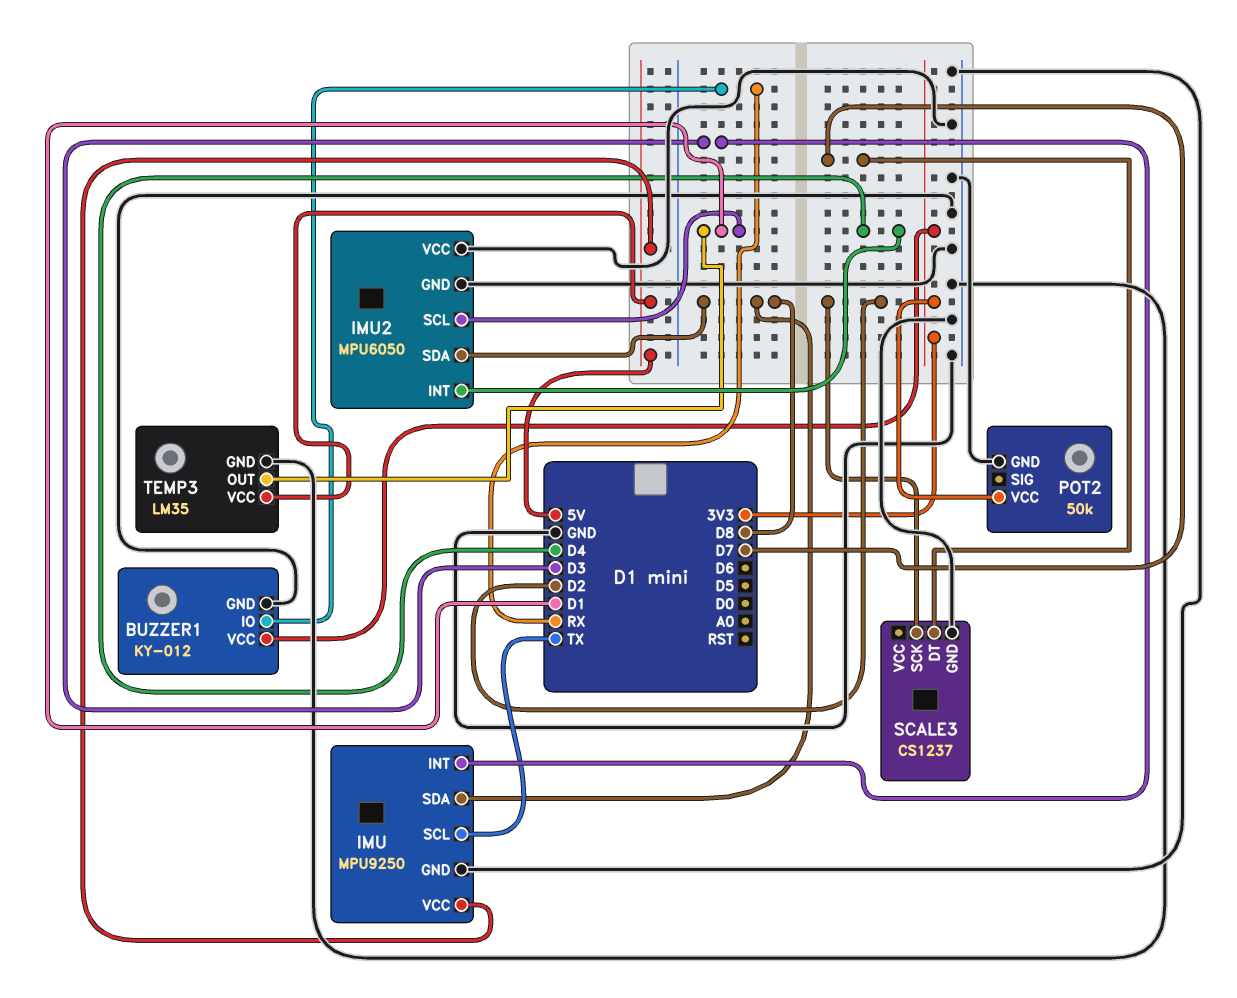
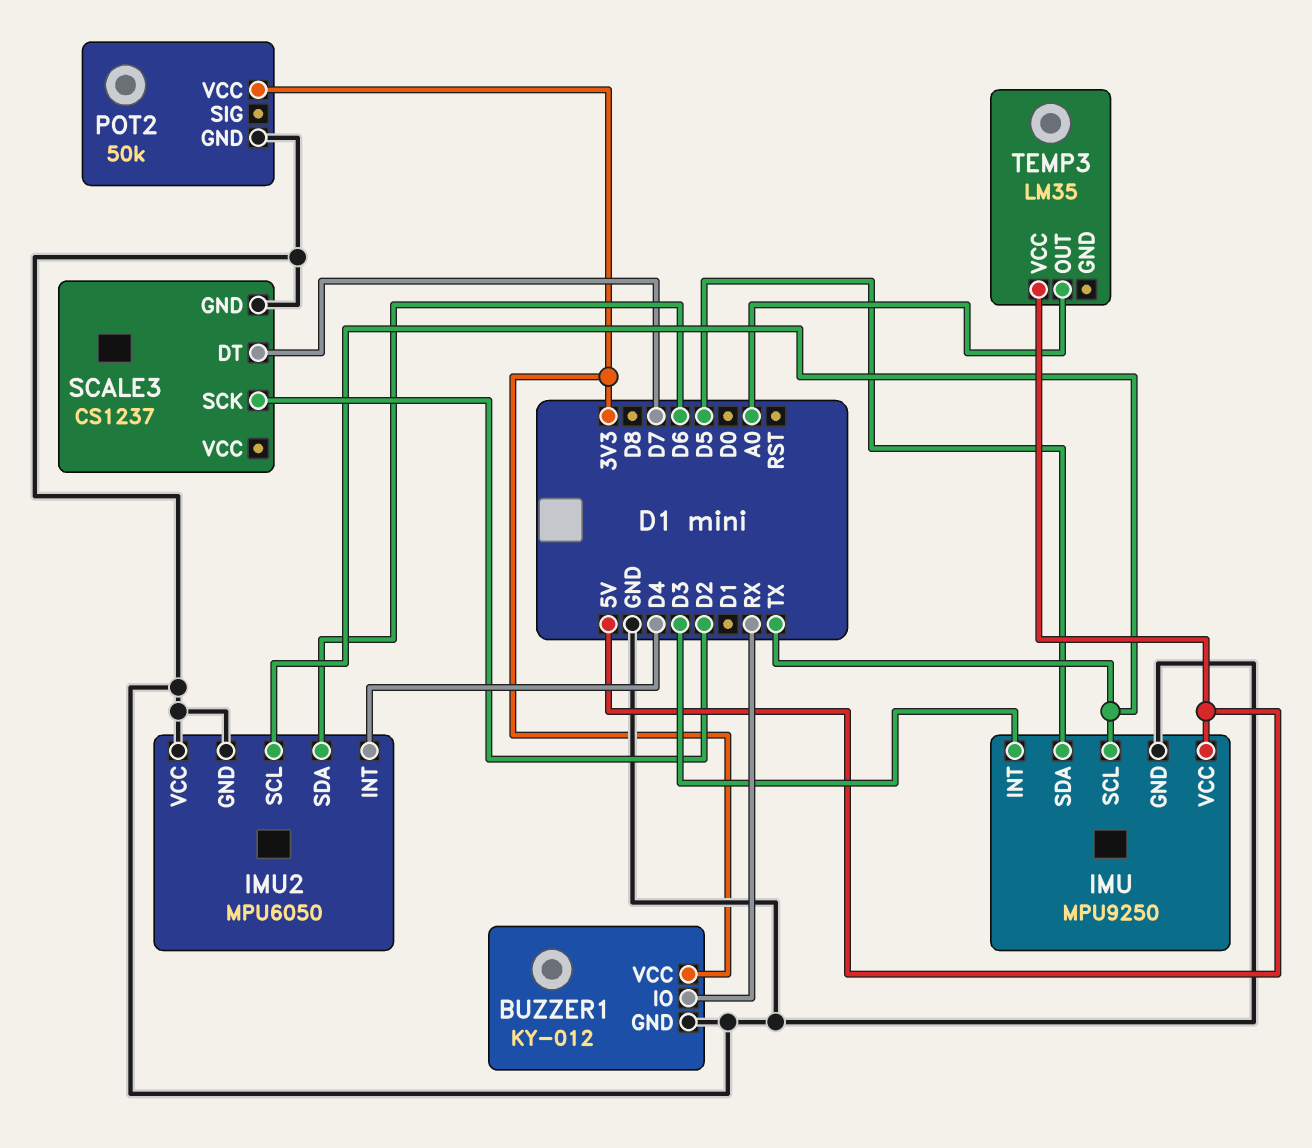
IMU pin SDA: D8 -> D5
IMU2 pin SCL: D1 -> TX
IMU2 pin SDA: D8 -> D6
TEMP3 pin GND: GND -> none
TEMP3 pin OUT: D1 -> A0

